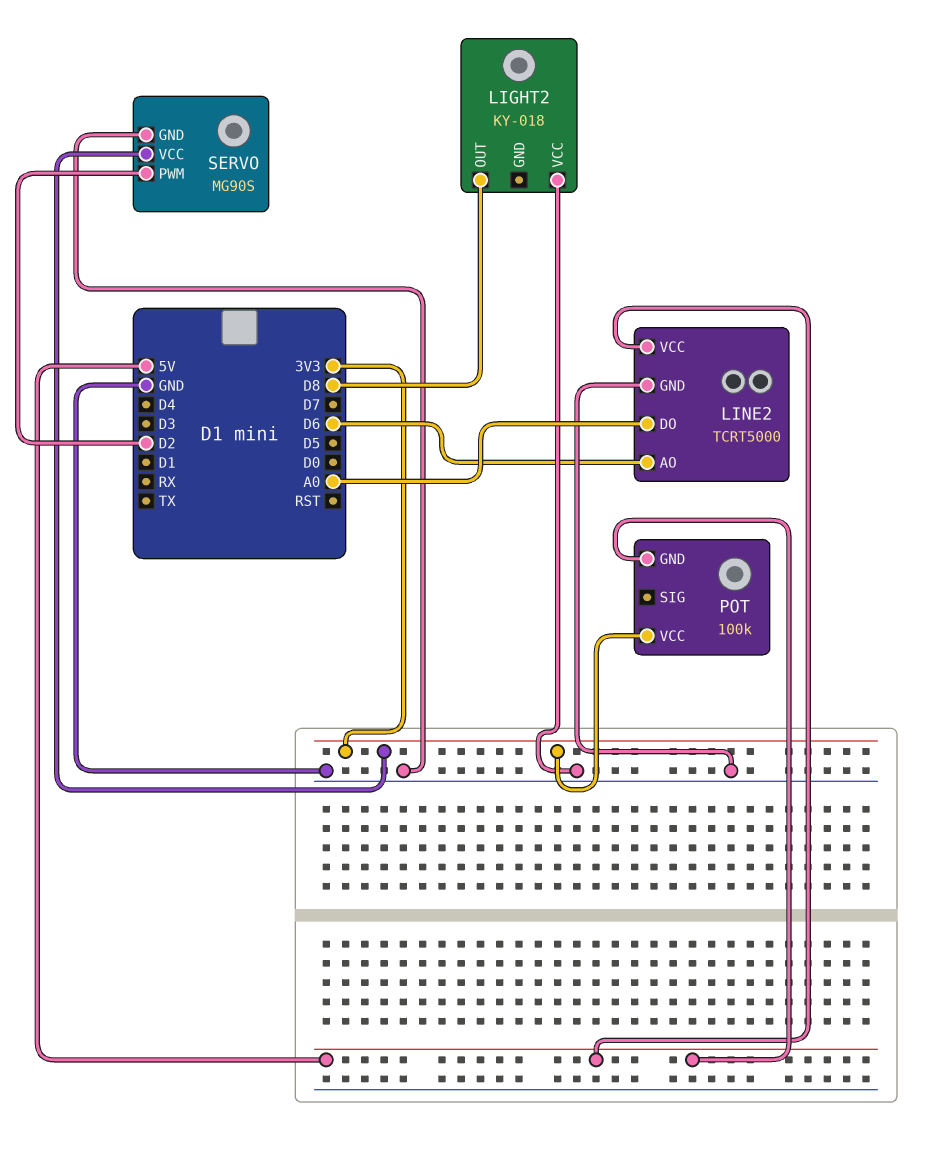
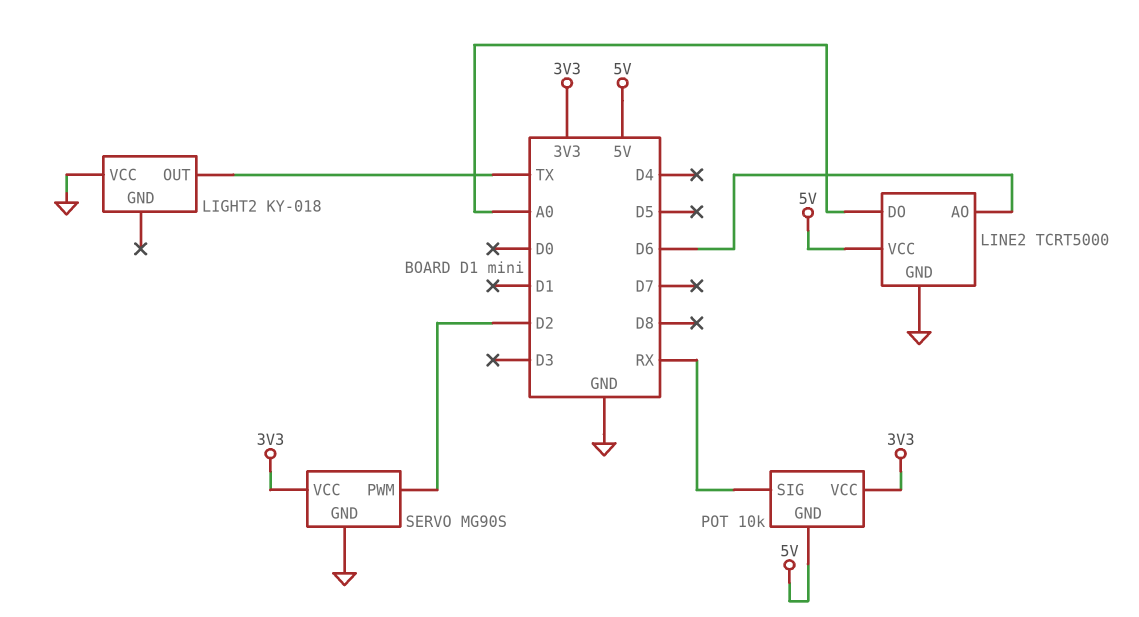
LIGHT2 pin OUT: D8 -> TX
POT: 100k -> 10k
POT pin SIG: none -> RX

